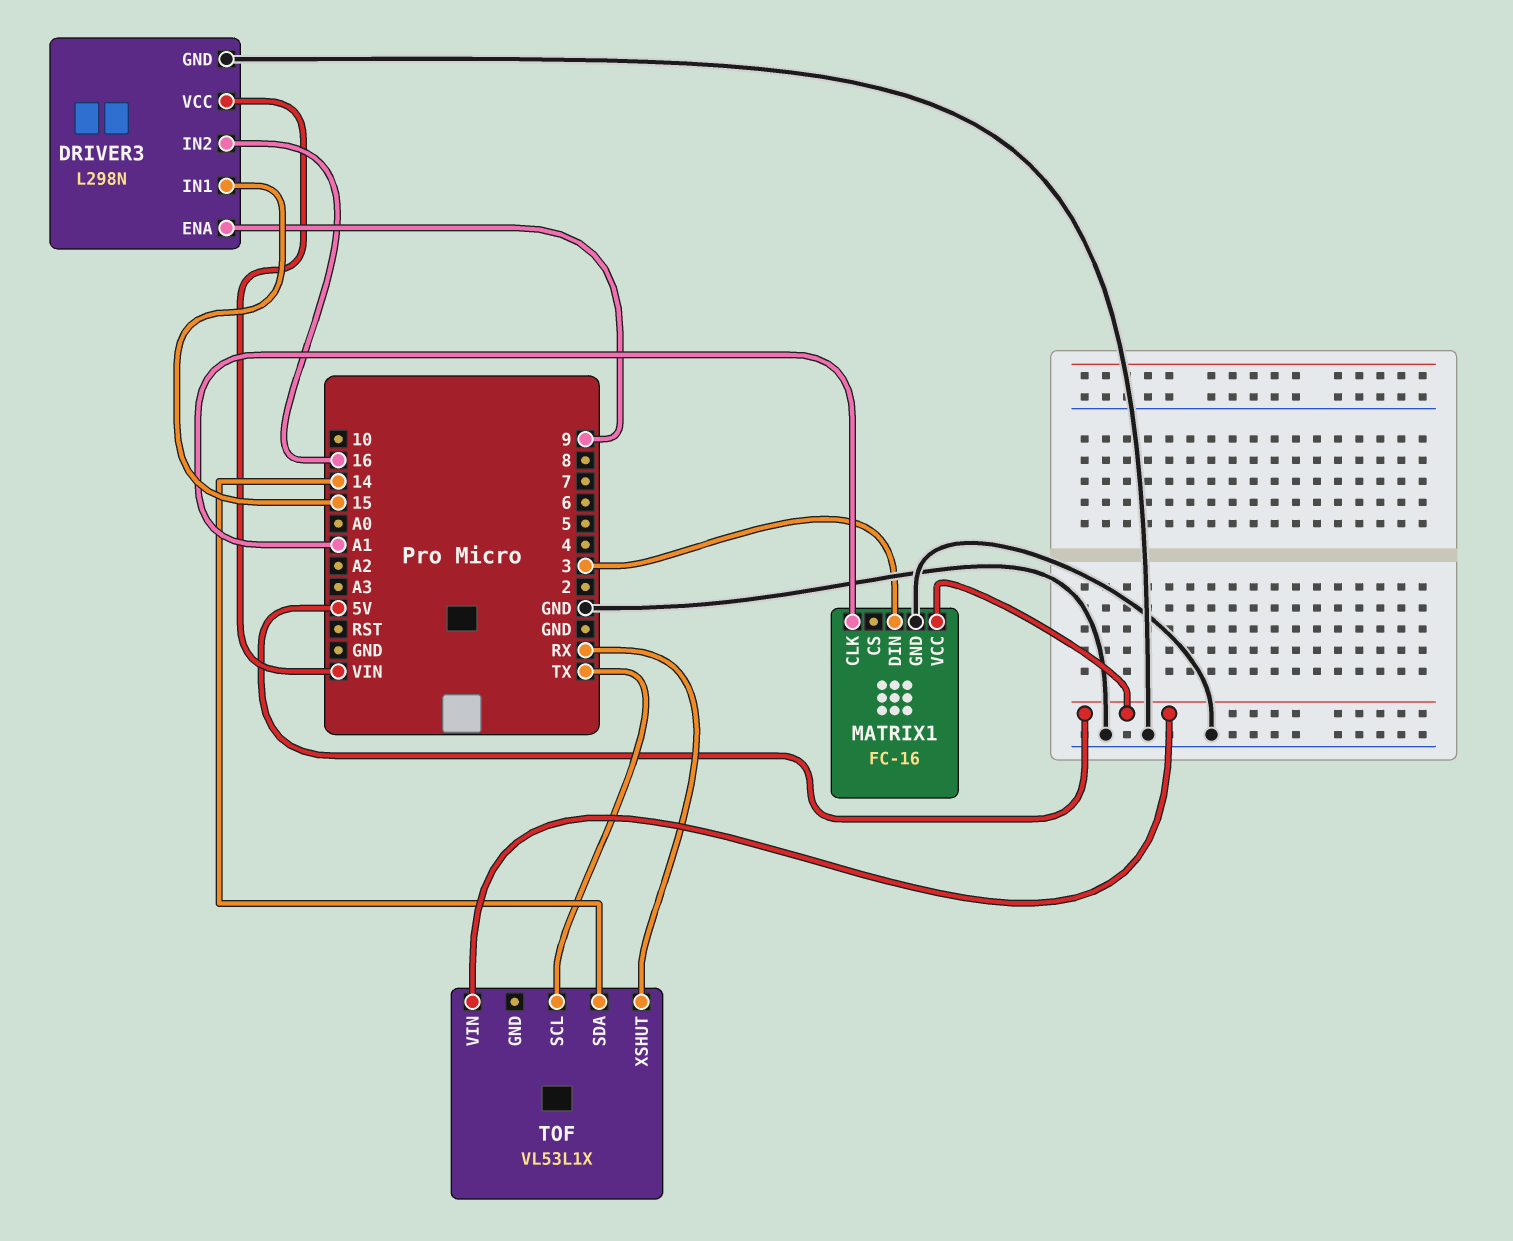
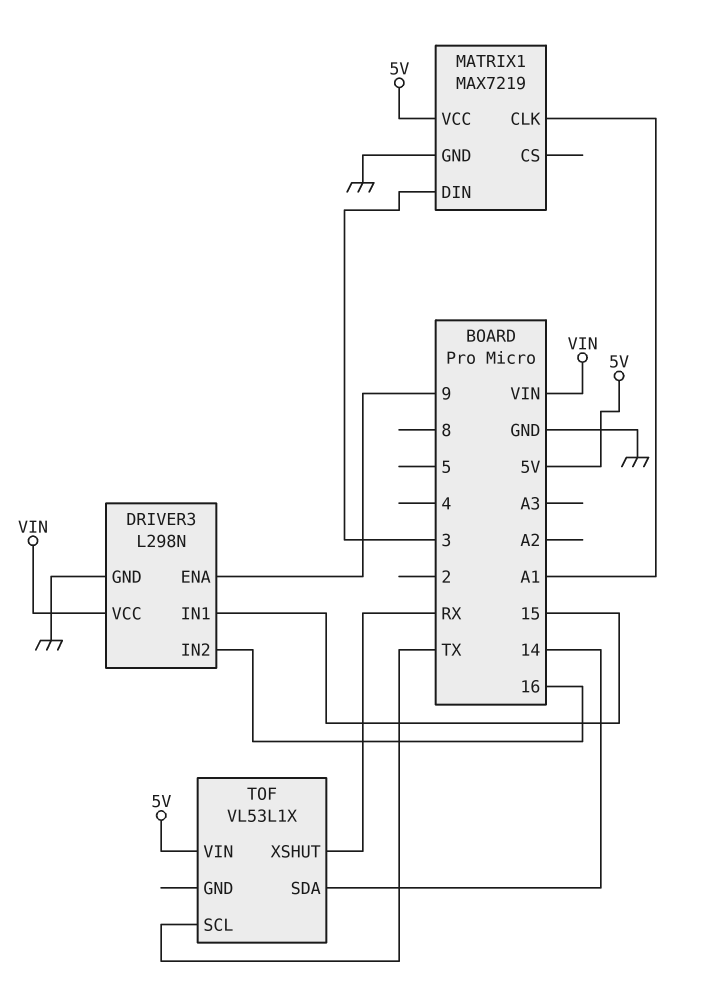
MATRIX1: FC-16 -> MAX7219

